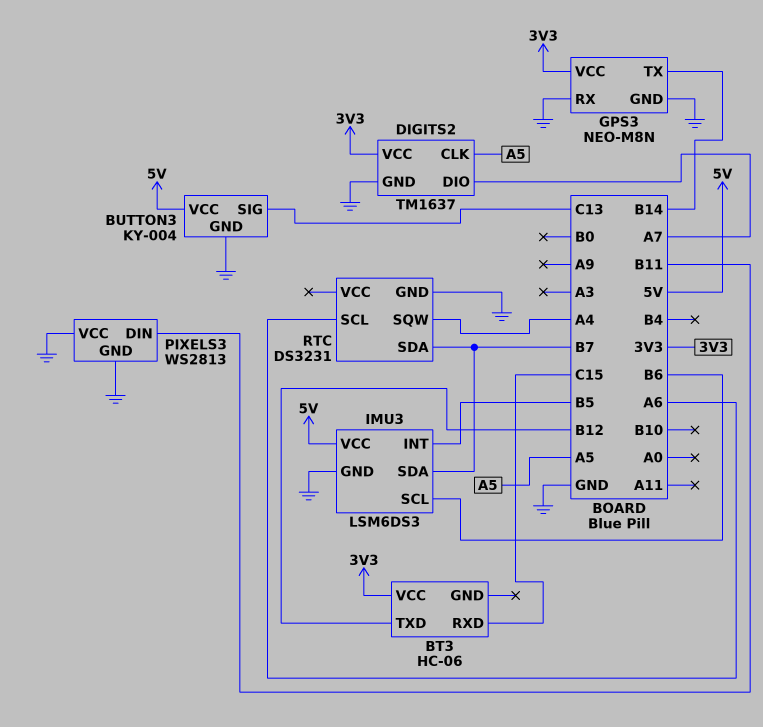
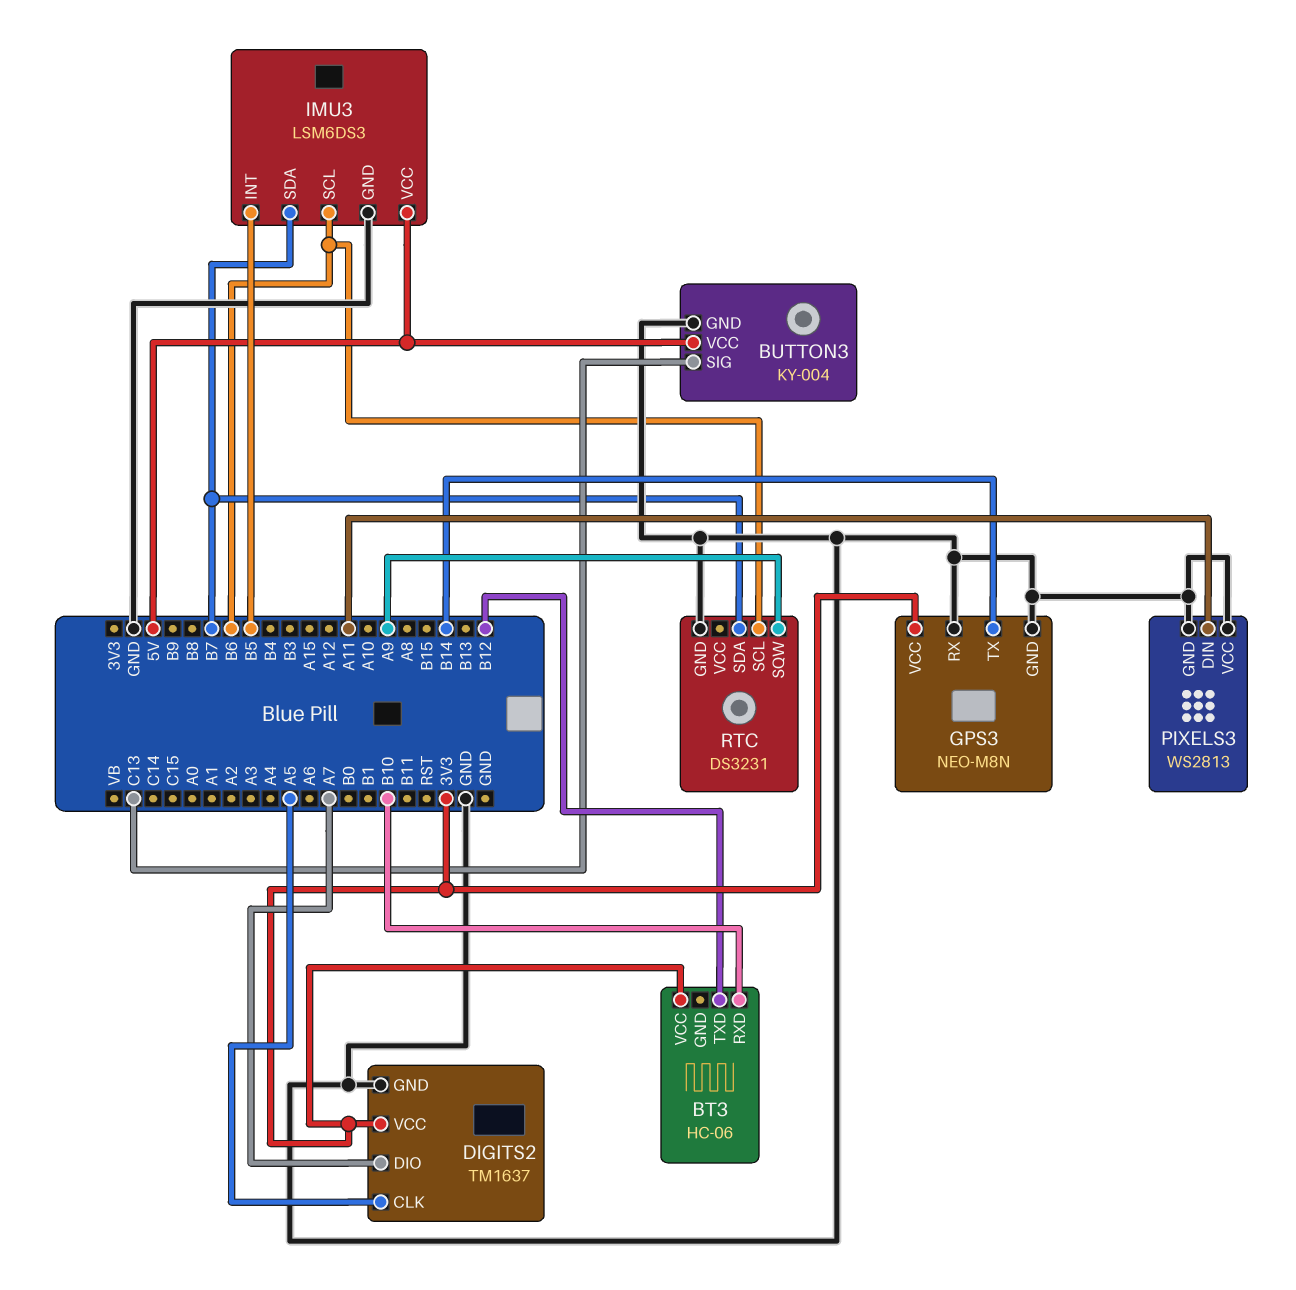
BT3 pin RXD: C15 -> B10
PIXELS3 pin DIN: B11 -> A11
RTC pin SCL: A6 -> B6
RTC pin SQW: A4 -> A9

